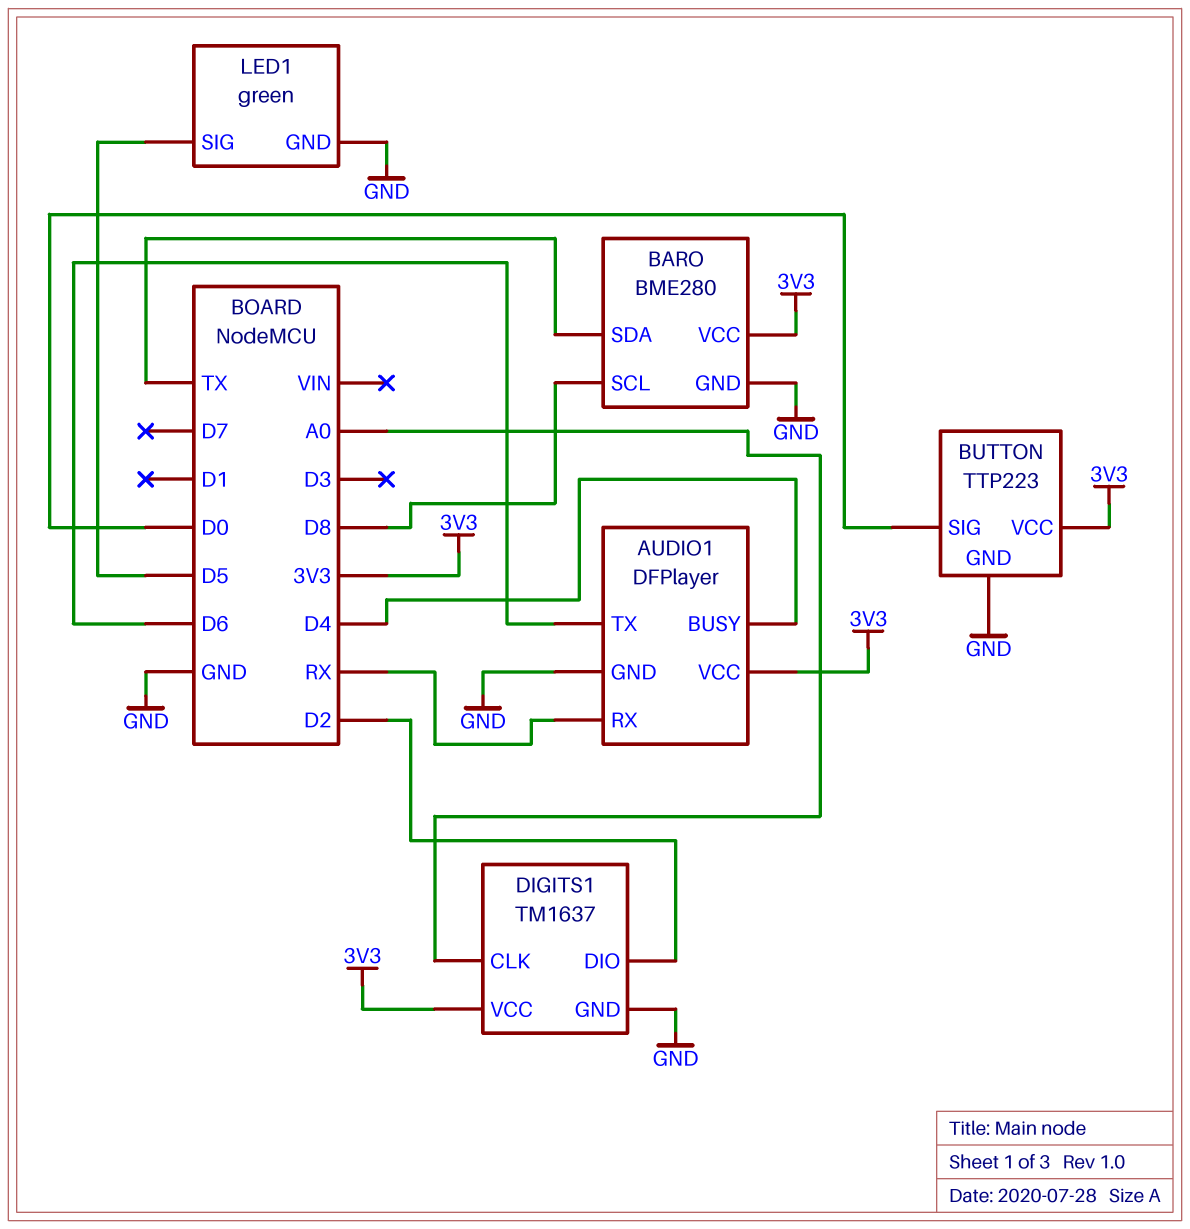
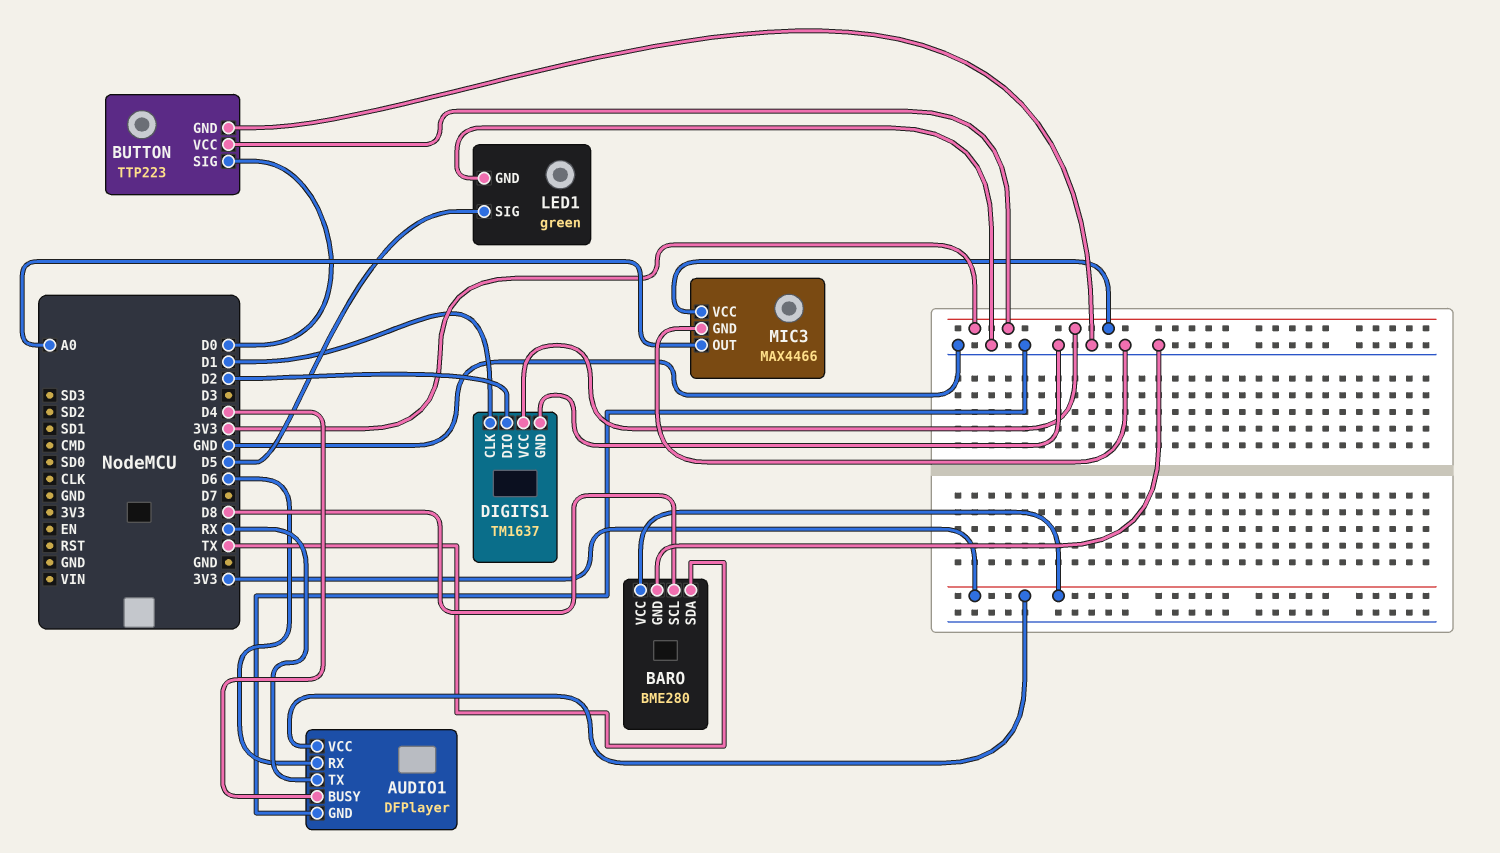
AUDIO1 pin RX: RX -> D6
AUDIO1 pin TX: D6 -> RX
DIGITS1 pin CLK: A0 -> D1
MIC3: none -> MAX4466
MIC3 pin GND: none -> GND
MIC3 pin OUT: none -> A0
MIC3 pin VCC: none -> 3V3

